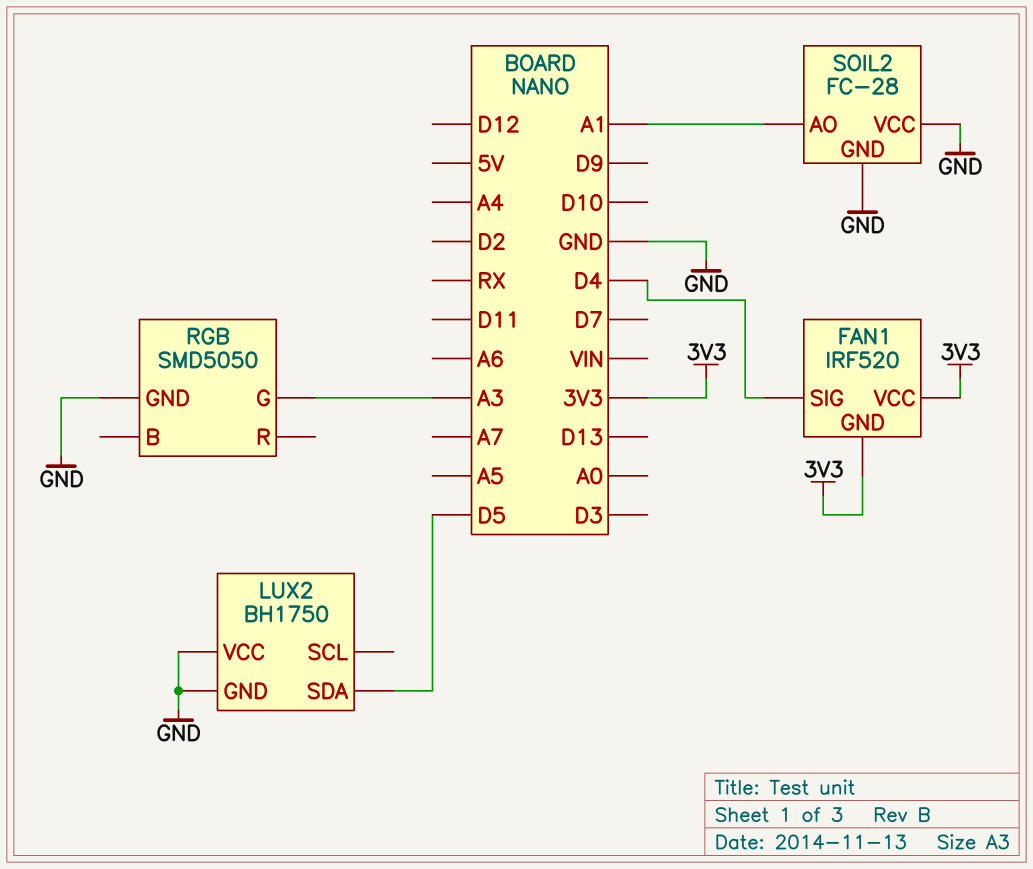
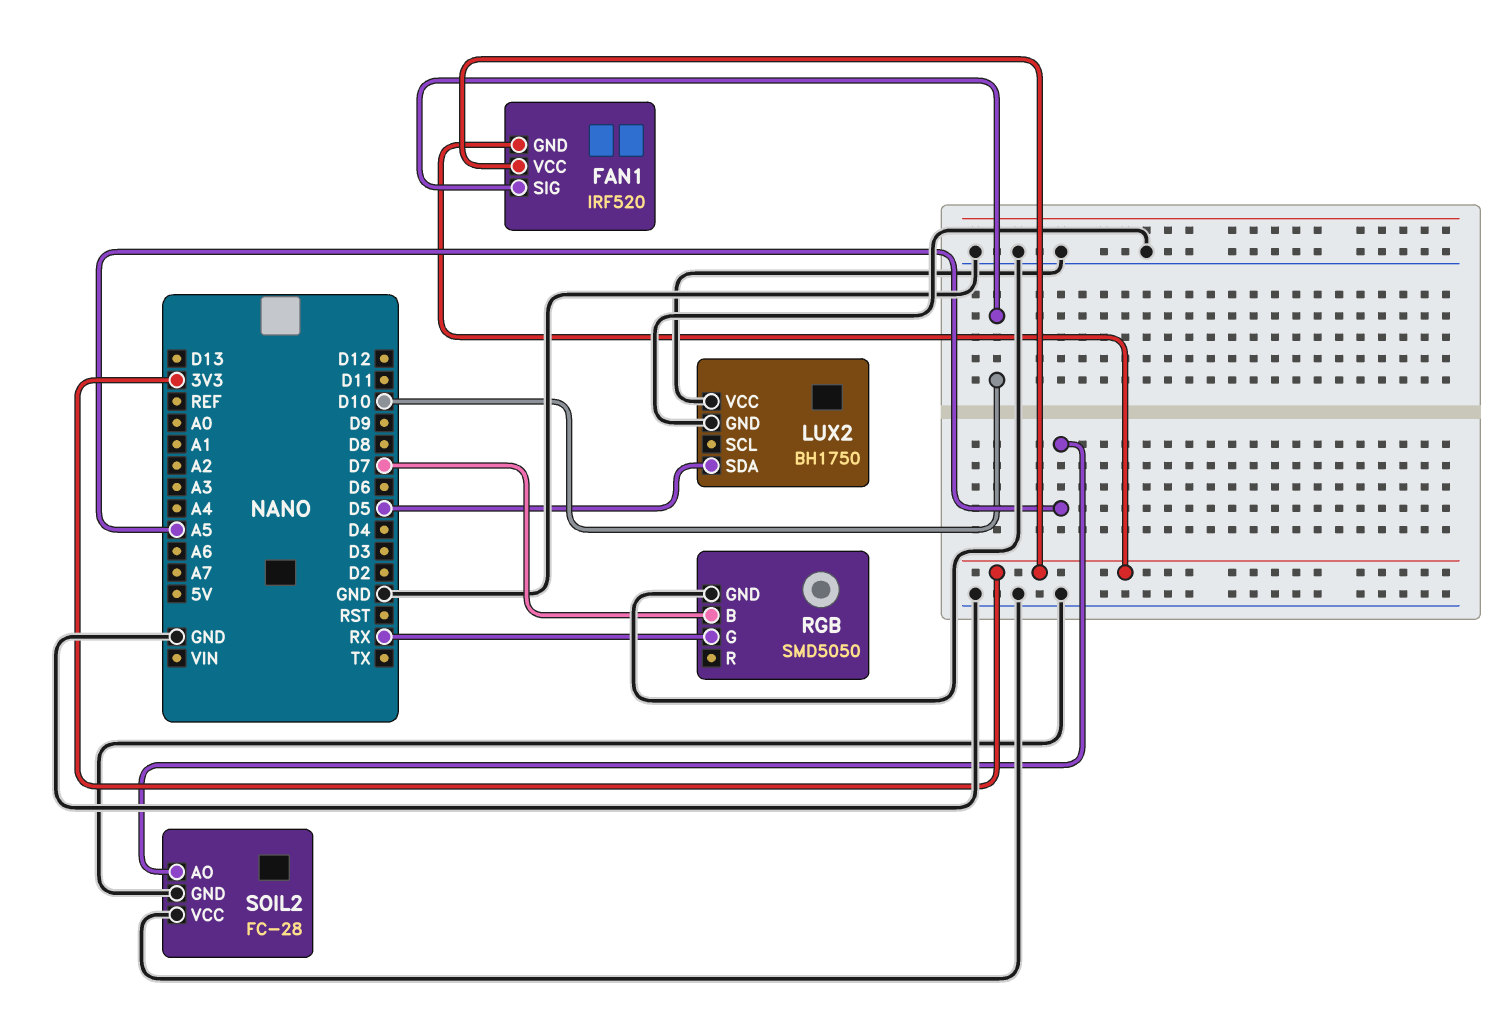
FAN1 pin SIG: D4 -> D10
RGB pin B: none -> D7
RGB pin G: A3 -> RX
SOIL2 pin AO: A1 -> A5

